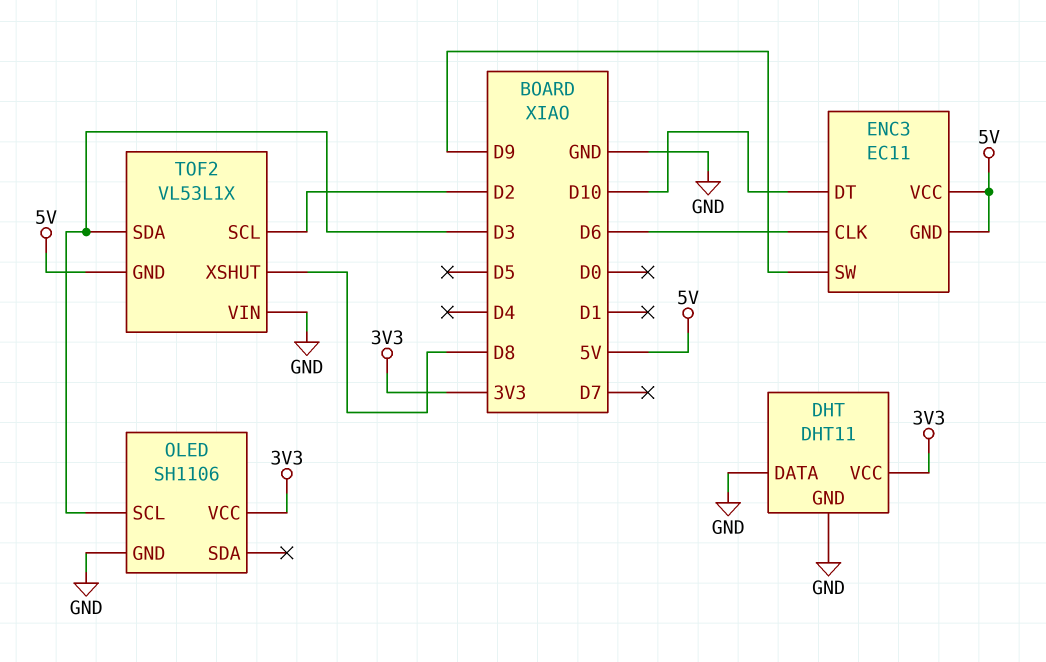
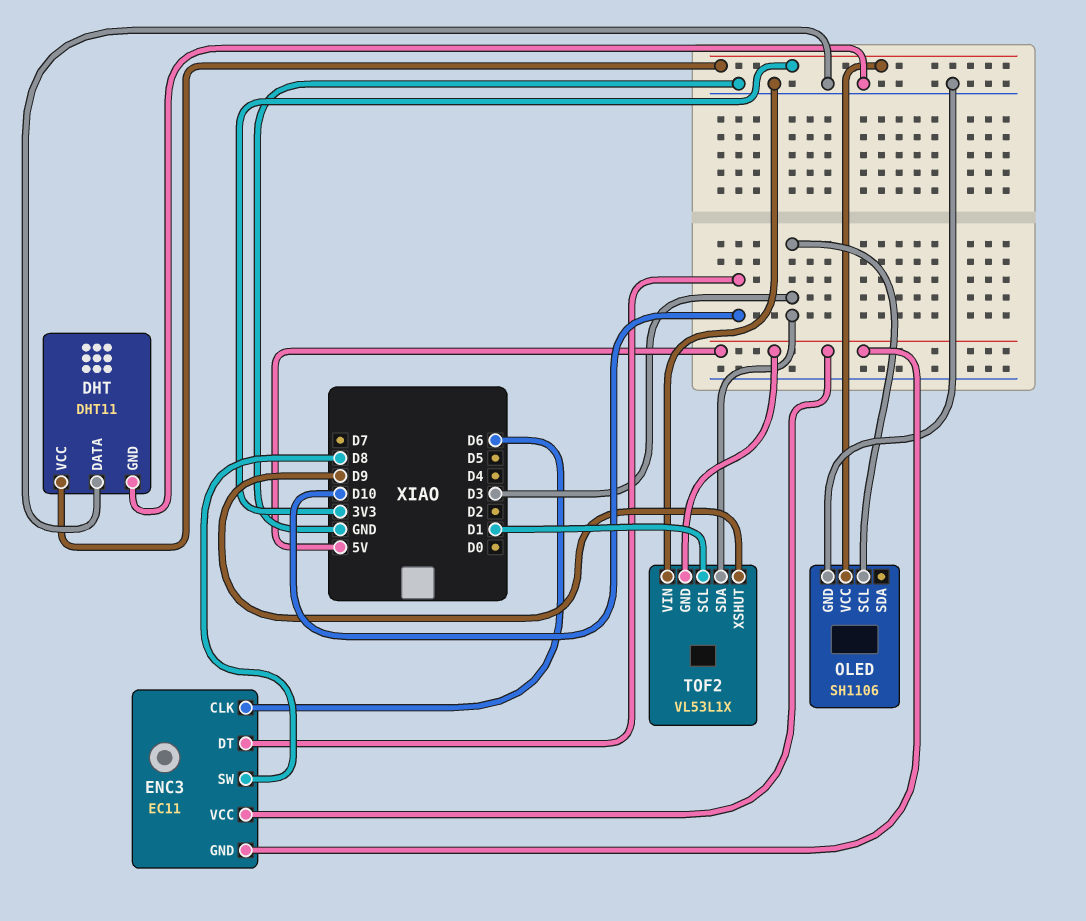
ENC3 pin SW: D9 -> D8
TOF2 pin SCL: D2 -> D1
TOF2 pin XSHUT: D8 -> D9

